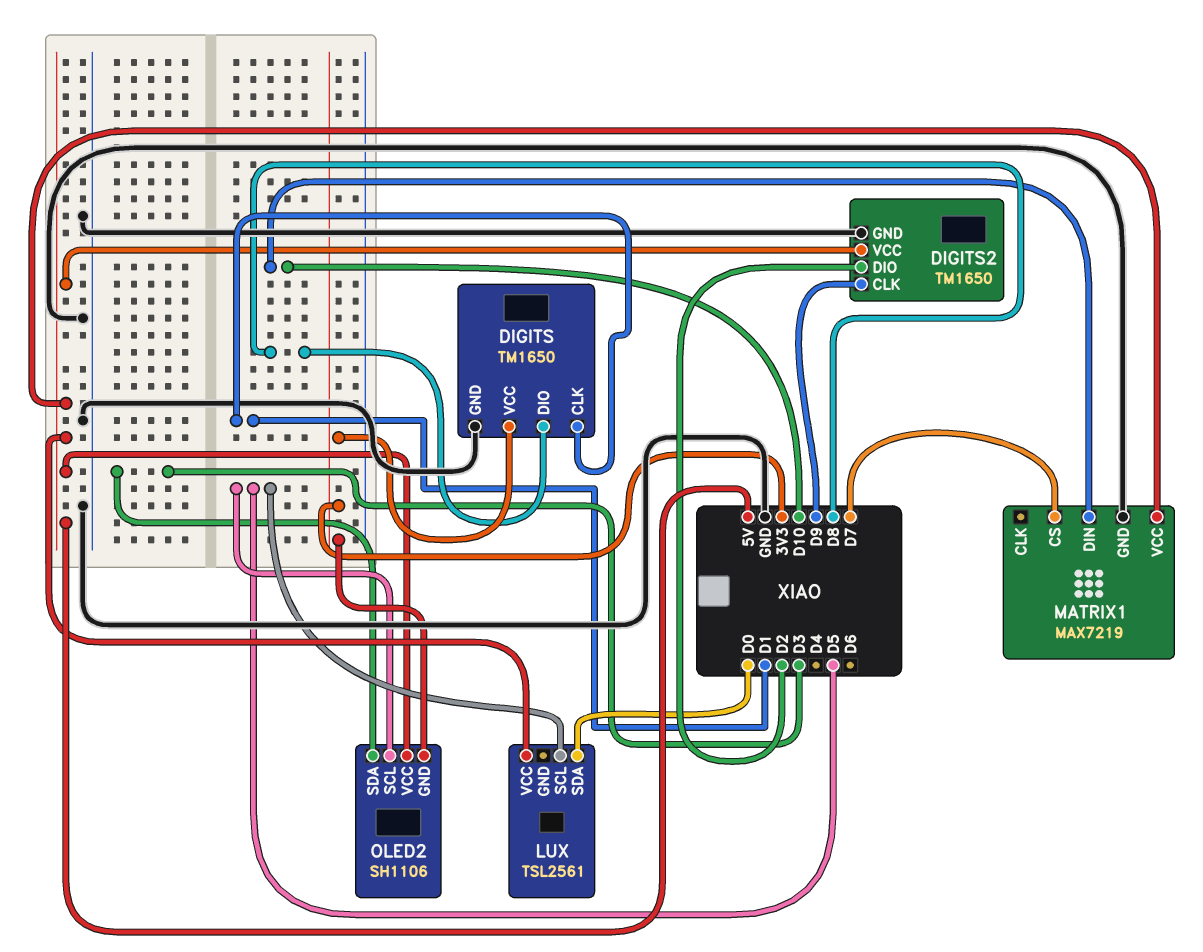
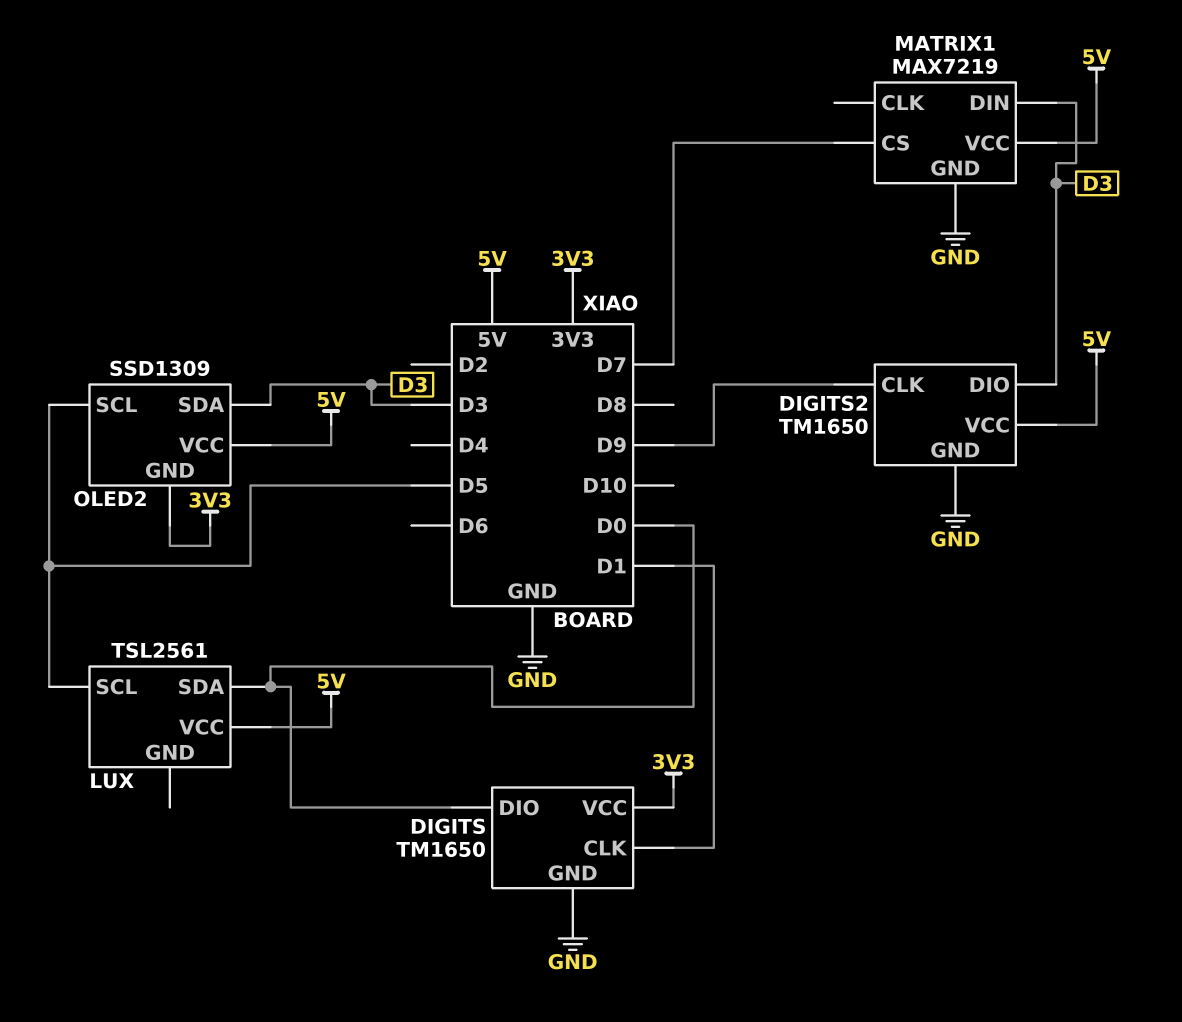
DIGITS pin DIO: D8 -> D0
DIGITS2 pin DIO: D2 -> D3
MATRIX1 pin DIN: D10 -> D3
OLED2: SH1106 -> SSD1309

